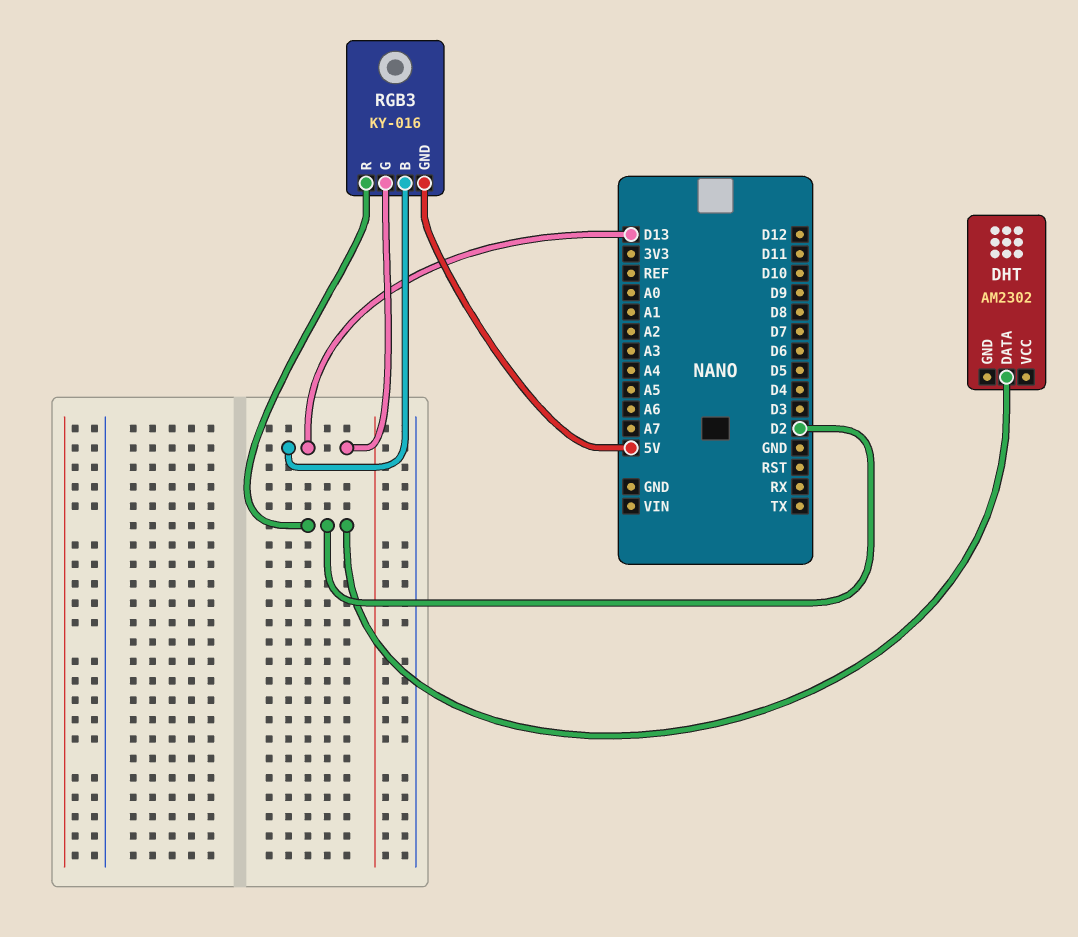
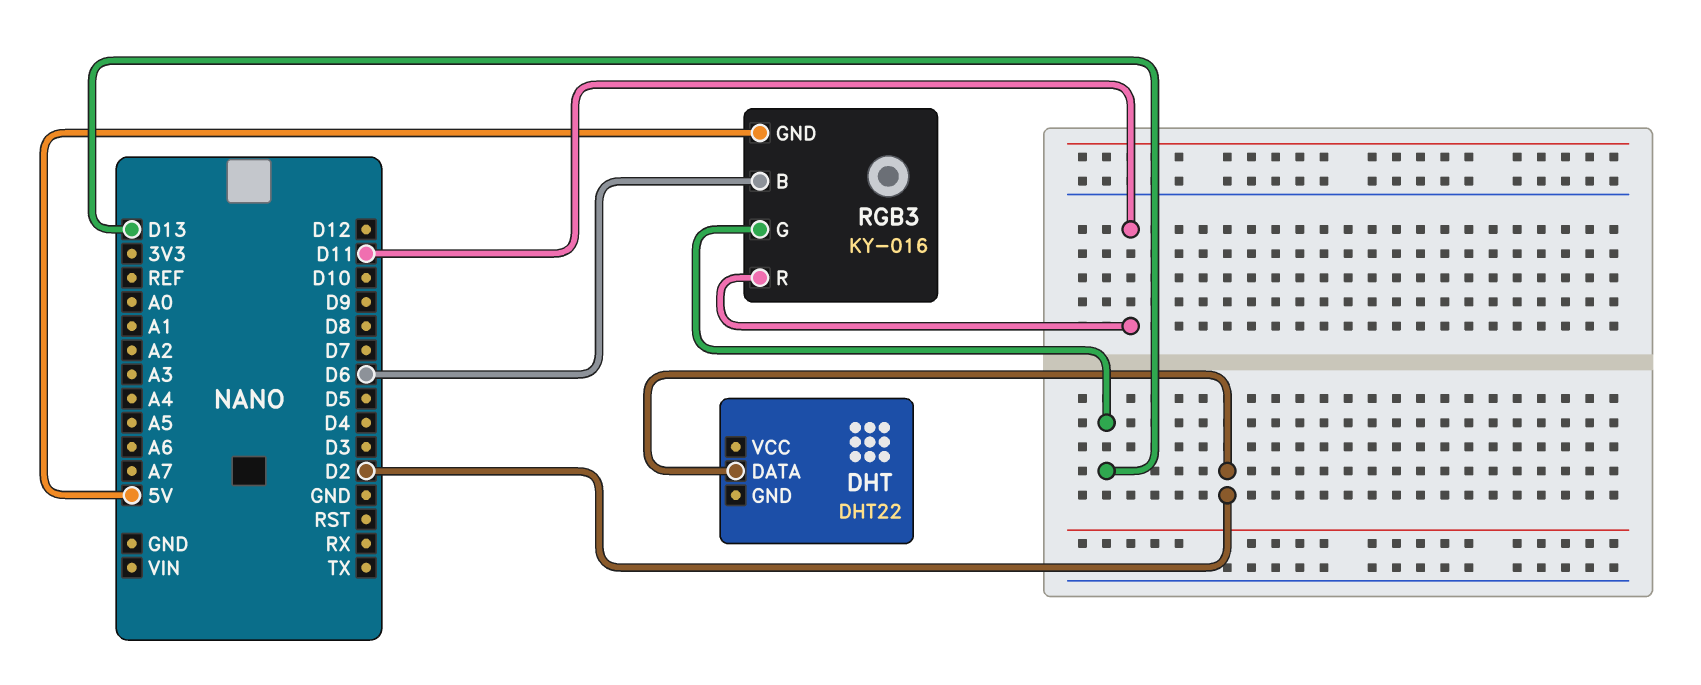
DHT: AM2302 -> DHT22
RGB3 pin B: D13 -> D6
RGB3 pin R: D2 -> D11

